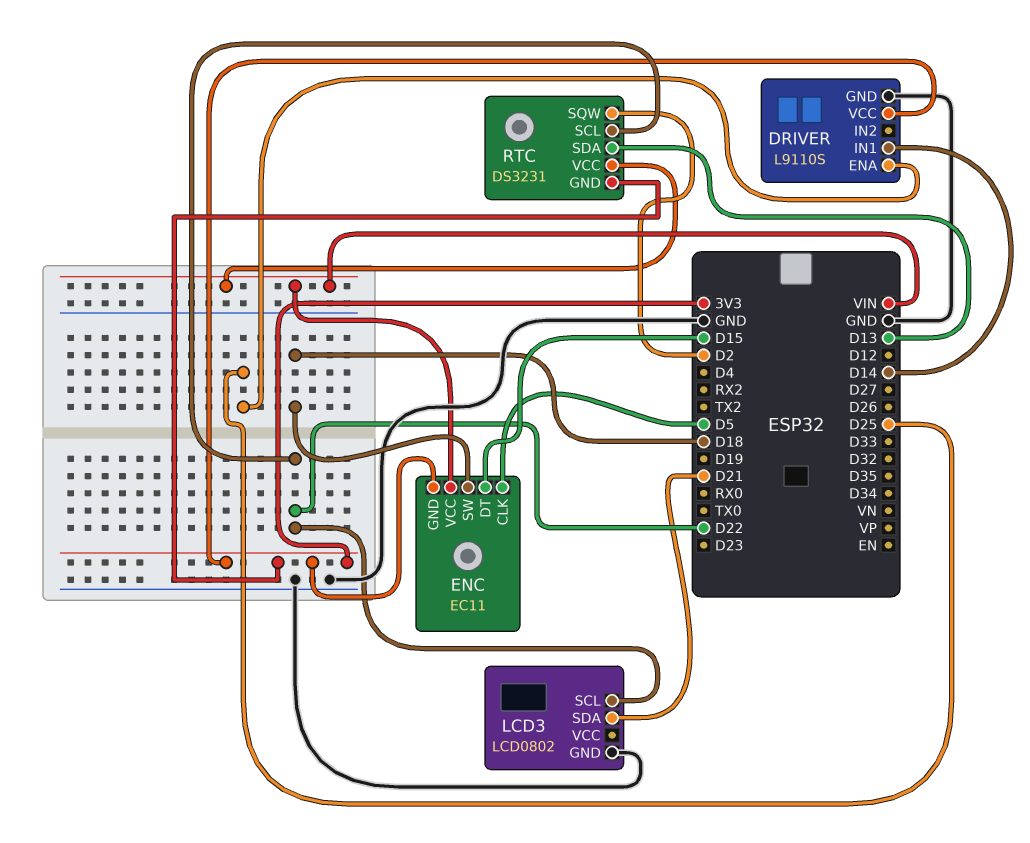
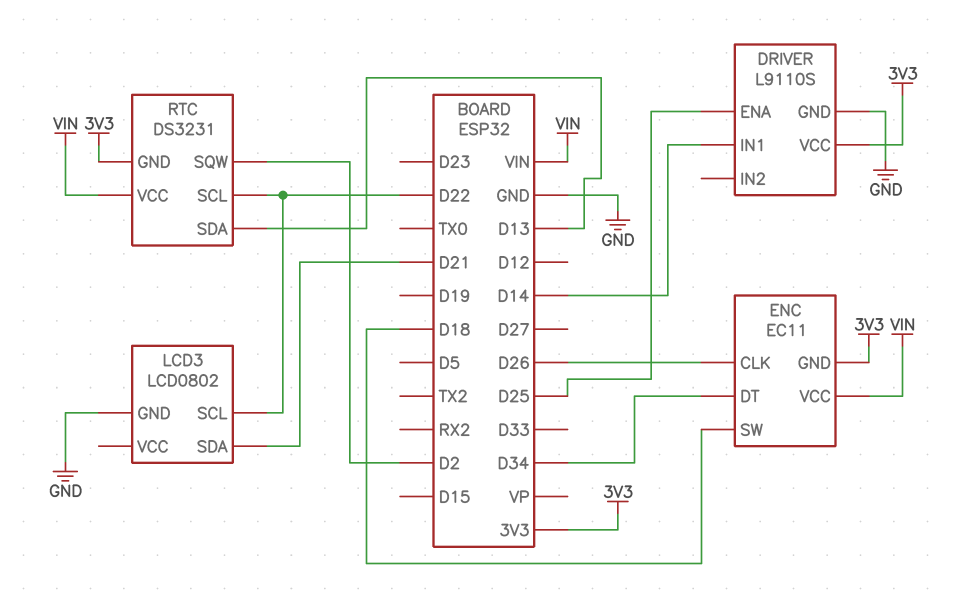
ENC pin CLK: D5 -> D26
ENC pin DT: D15 -> D34

